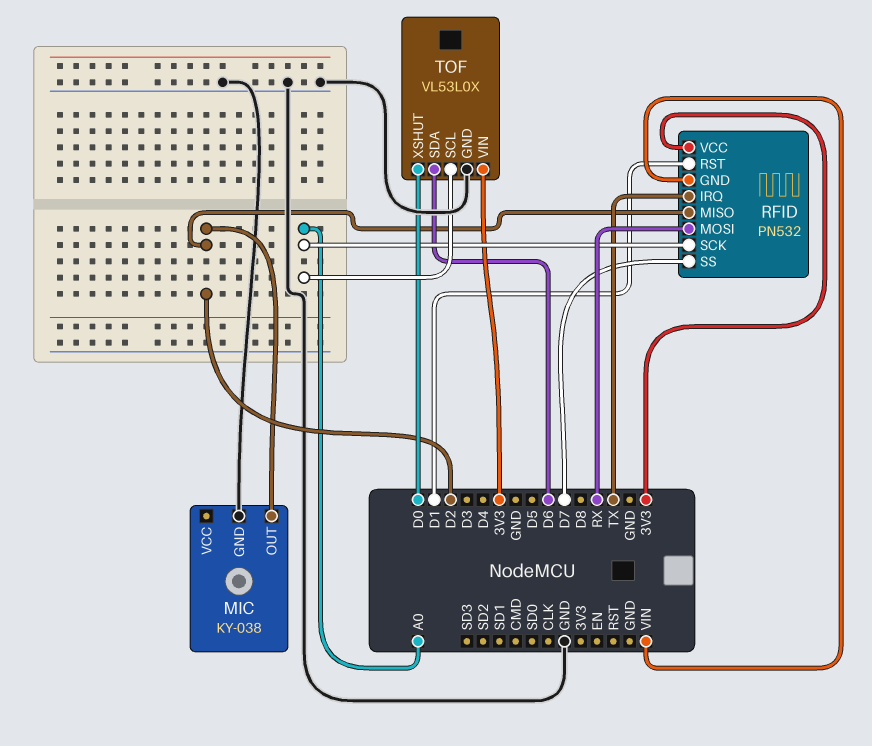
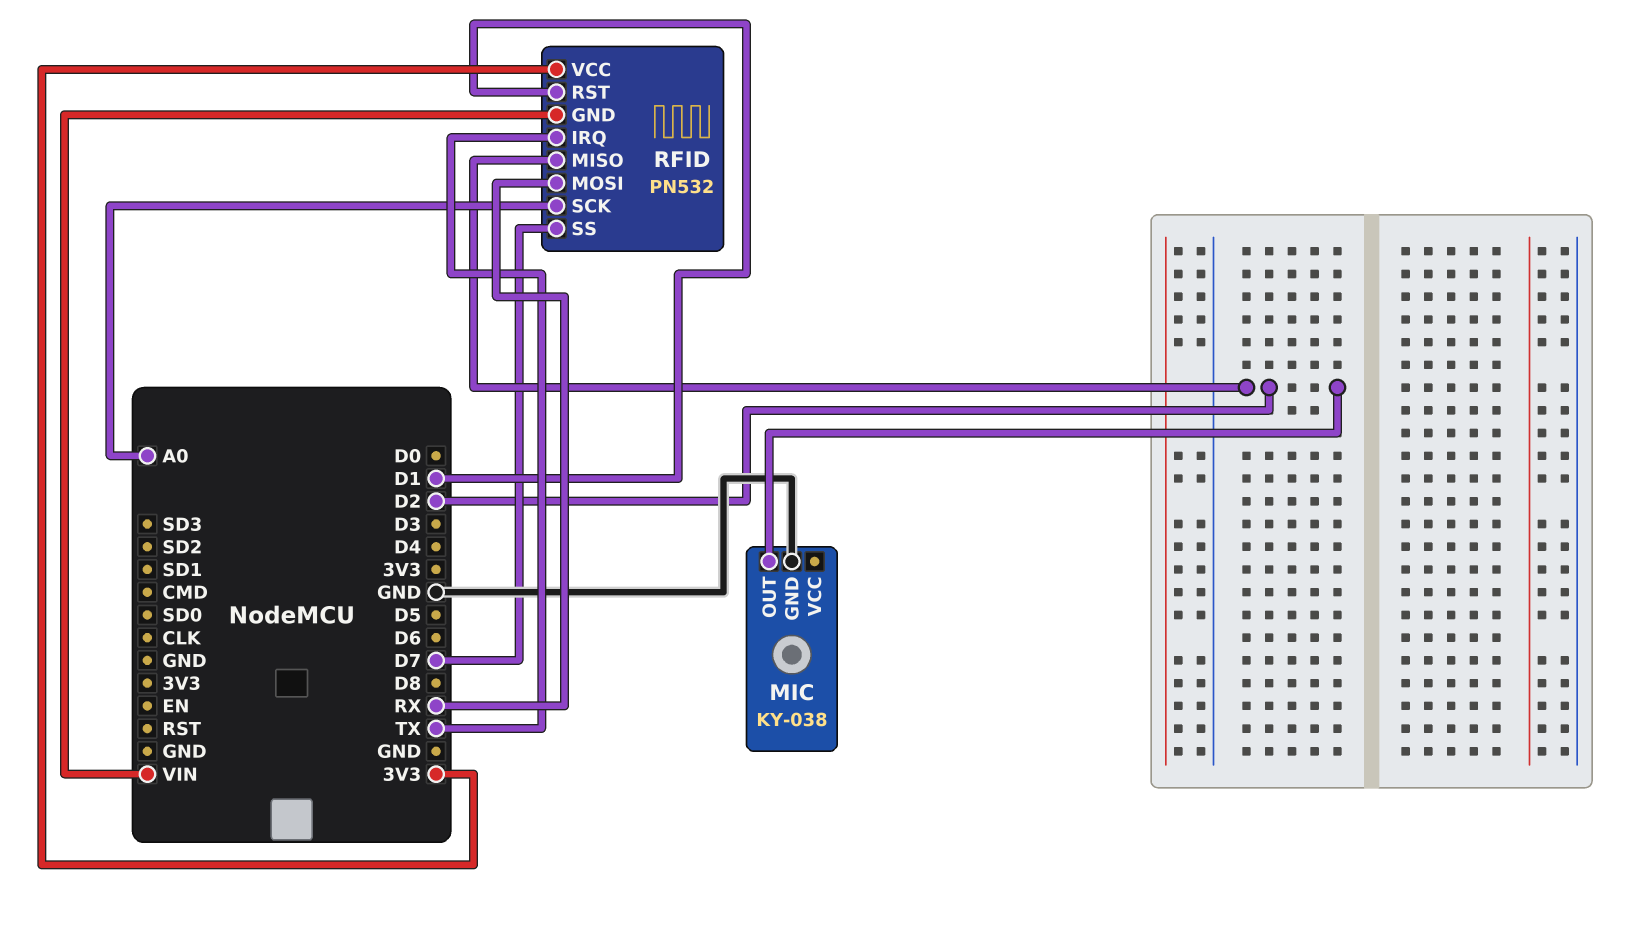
TOF: VL53L0X -> none
TOF pin GND: GND -> none
TOF pin SCL: A0 -> none
TOF pin SDA: D6 -> none
TOF pin VIN: 3V3 -> none
TOF pin XSHUT: D0 -> none

